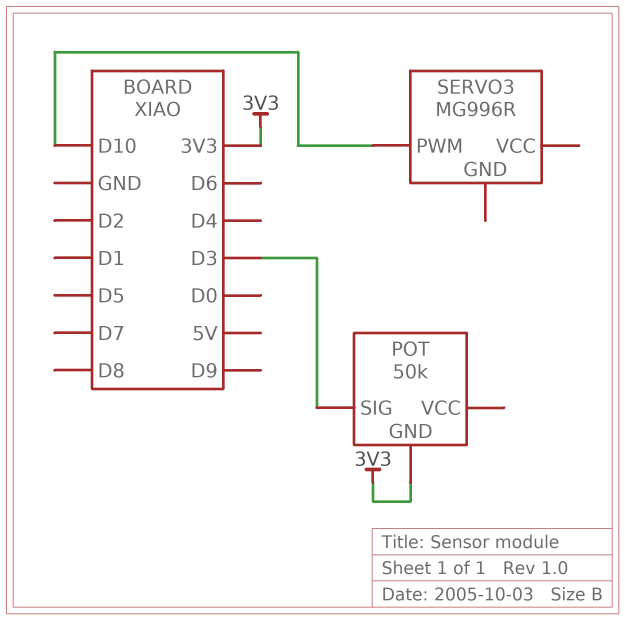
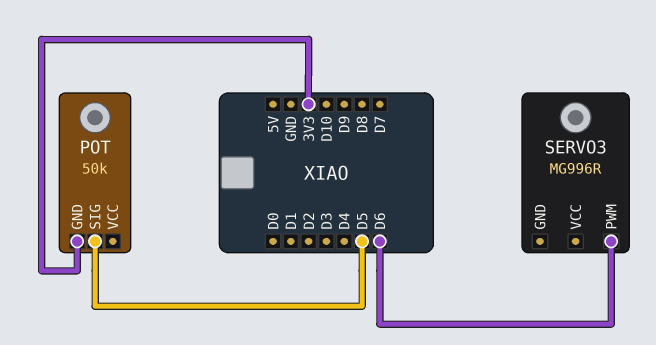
POT pin SIG: D3 -> D5
SERVO3 pin PWM: D10 -> D6

